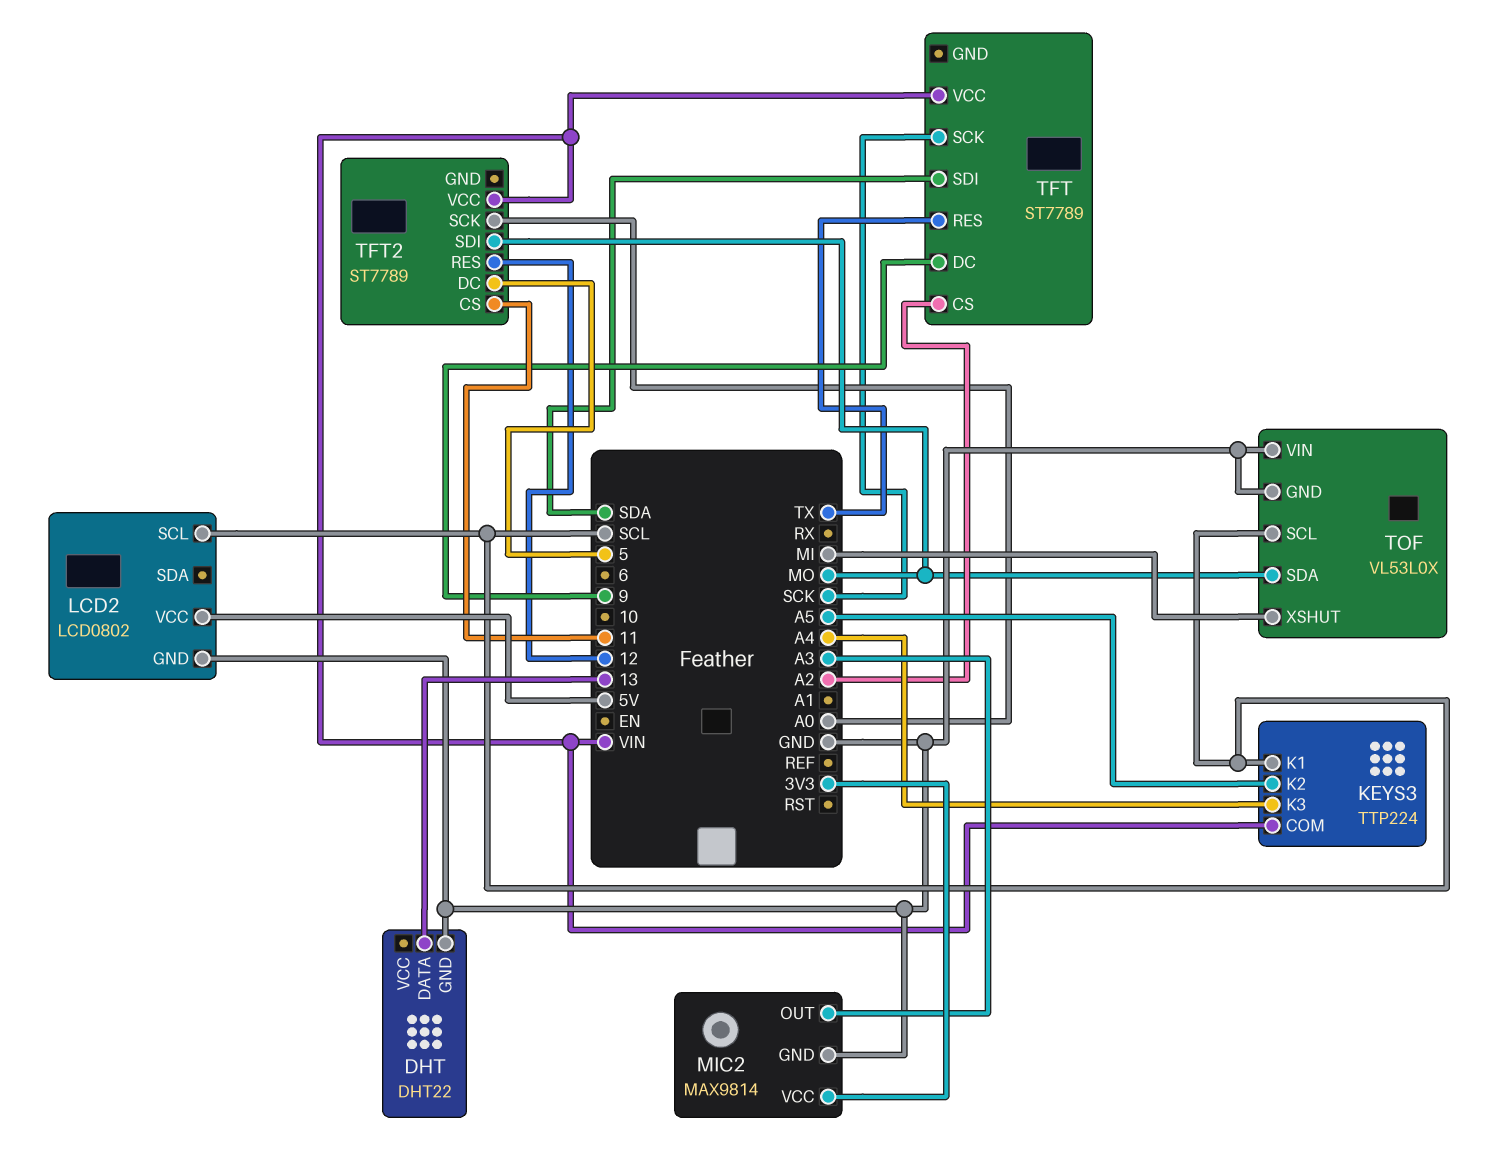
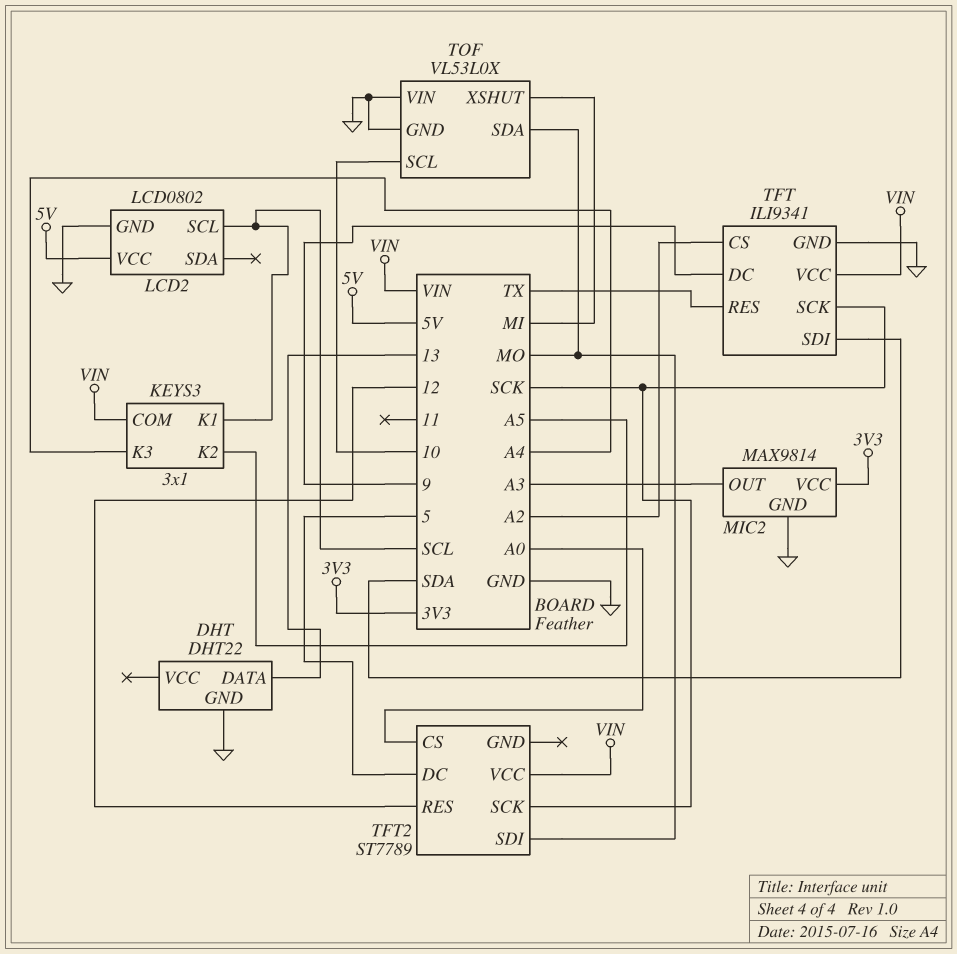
KEYS3: TTP224 -> 3x1
TFT: ST7789 -> ILI9341
TFT pin GND: none -> GND
TFT2 pin CS: 11 -> A0
TFT2 pin SCK: A0 -> SCK
TOF pin SCL: SCL -> 10

